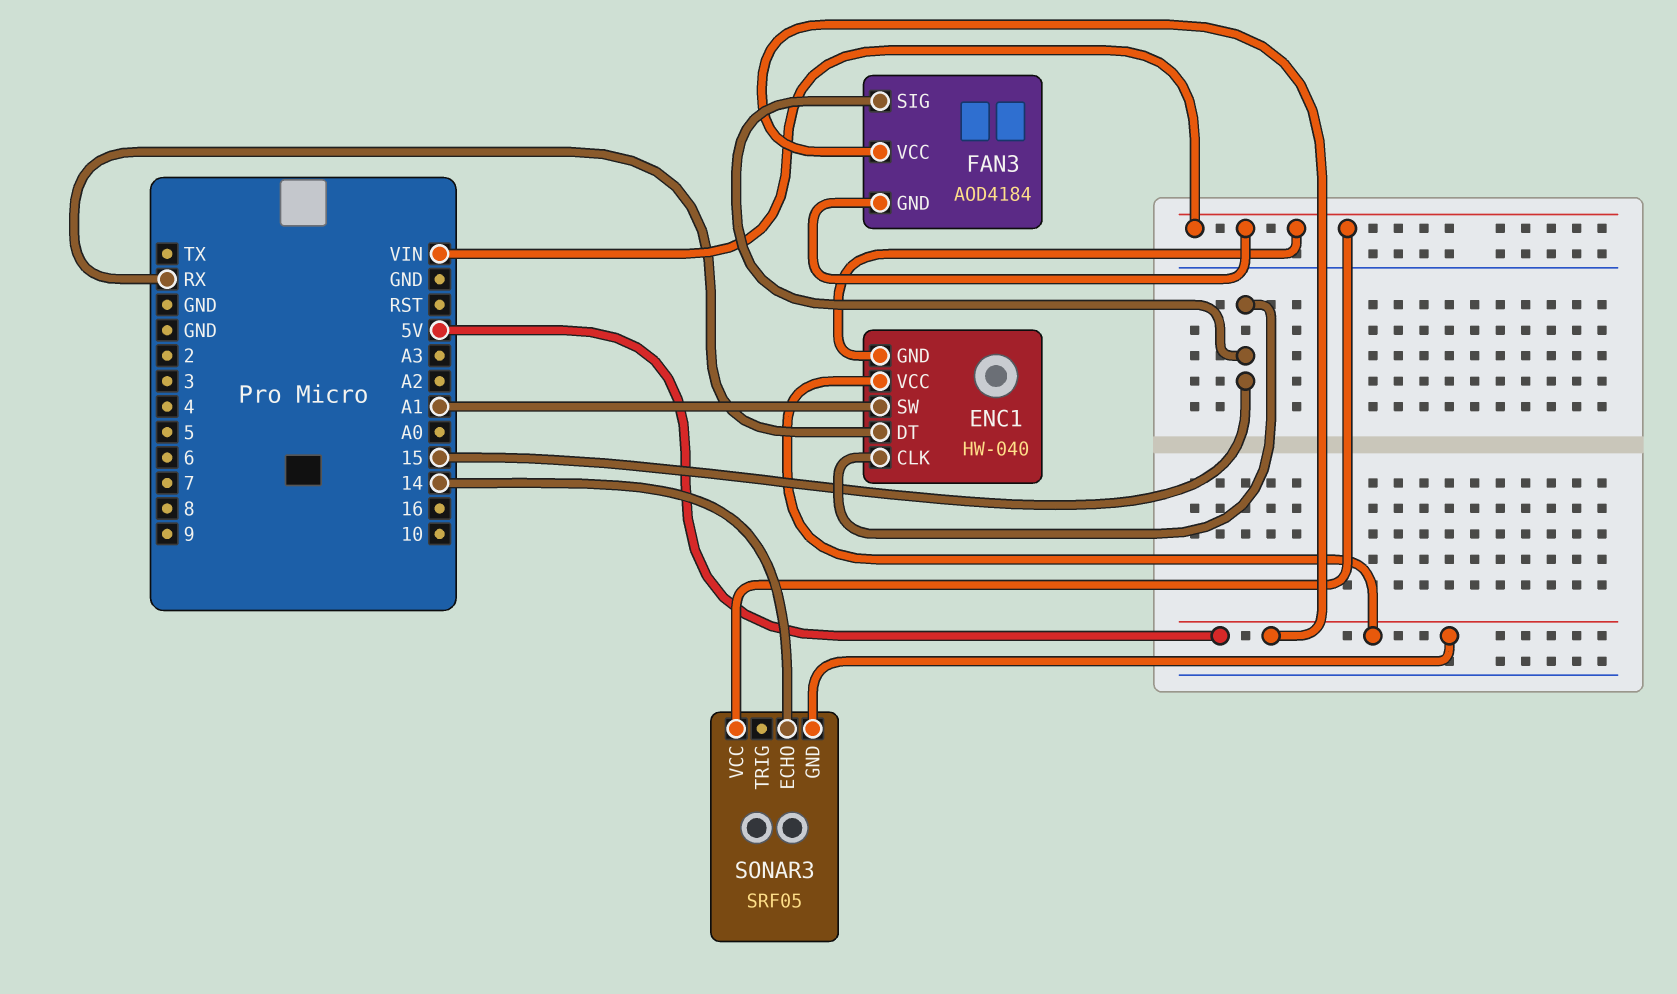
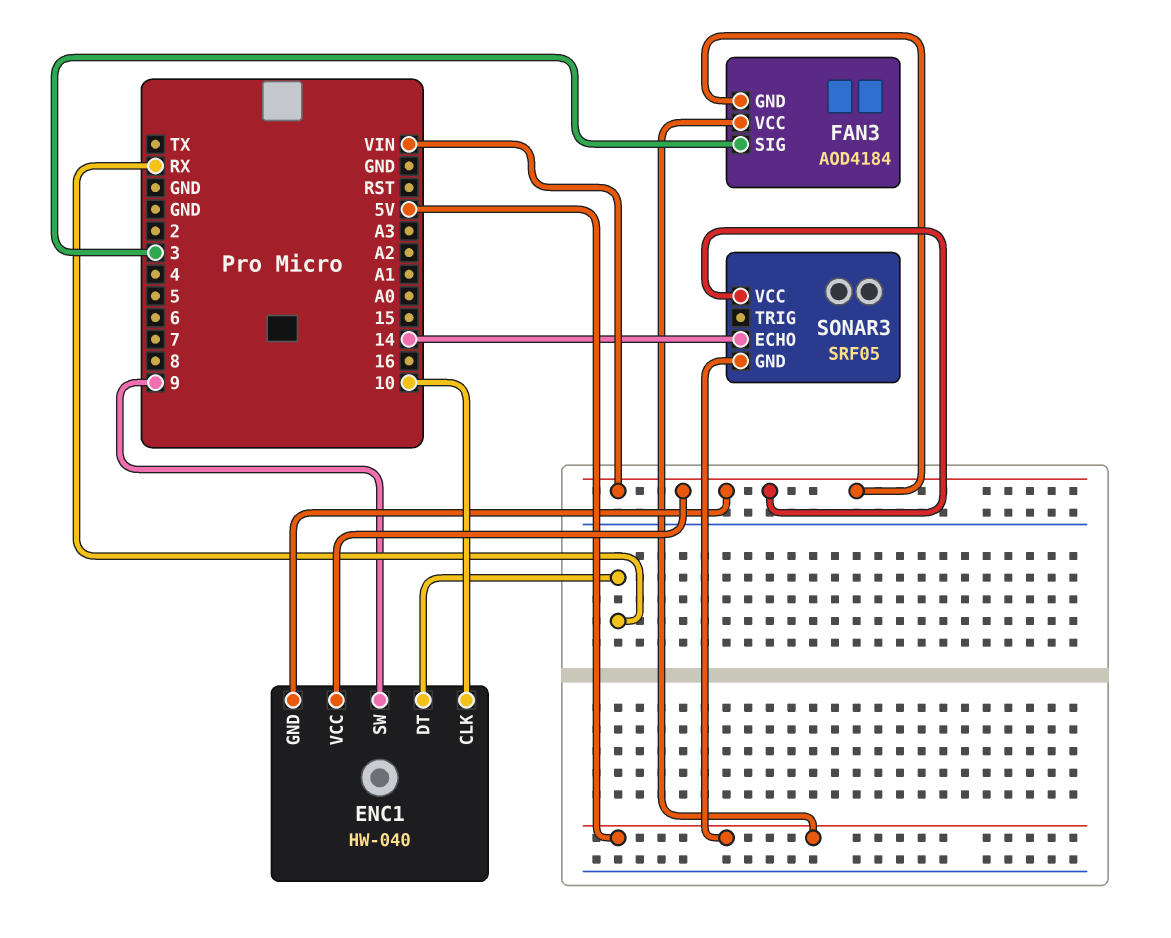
ENC1 pin CLK: 15 -> 10
ENC1 pin SW: A1 -> 9
ENC1 pin VCC: 5V -> VIN
FAN3 pin SIG: 15 -> 3

